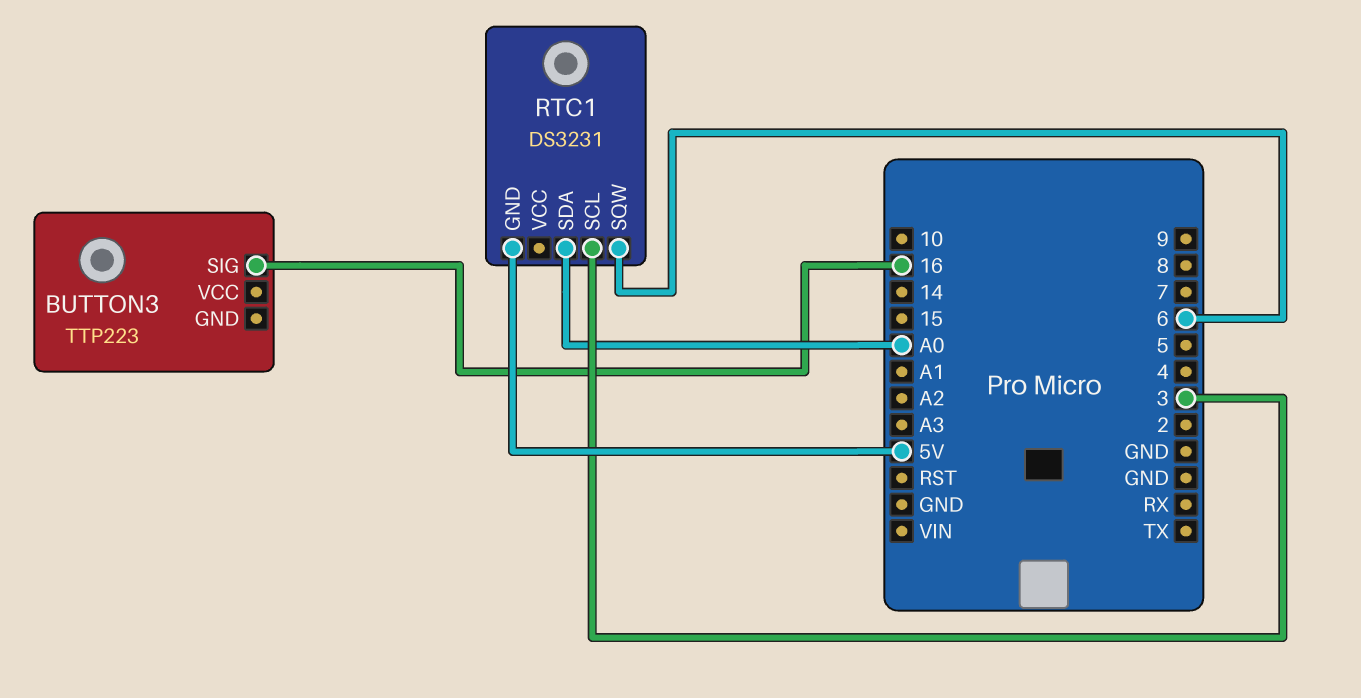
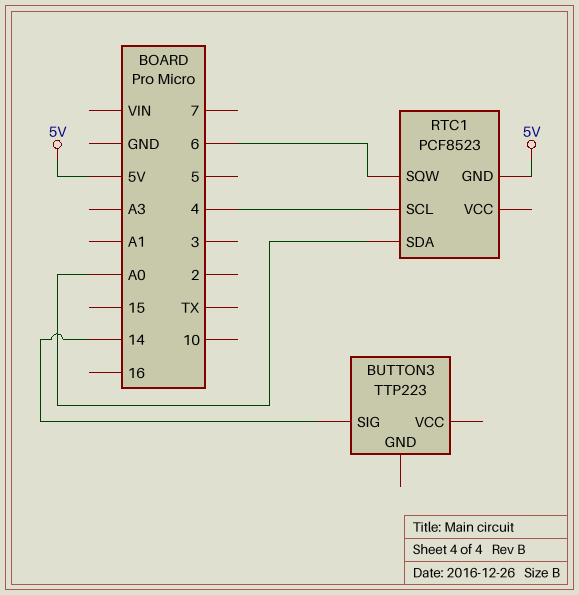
BUTTON3 pin SIG: 16 -> 14
RTC1: DS3231 -> PCF8523
RTC1 pin SCL: 3 -> 4

